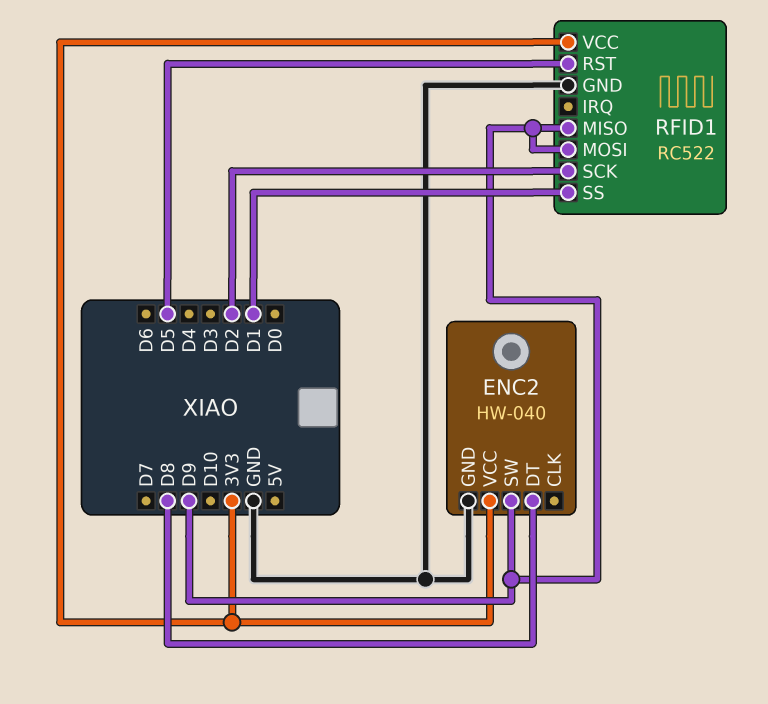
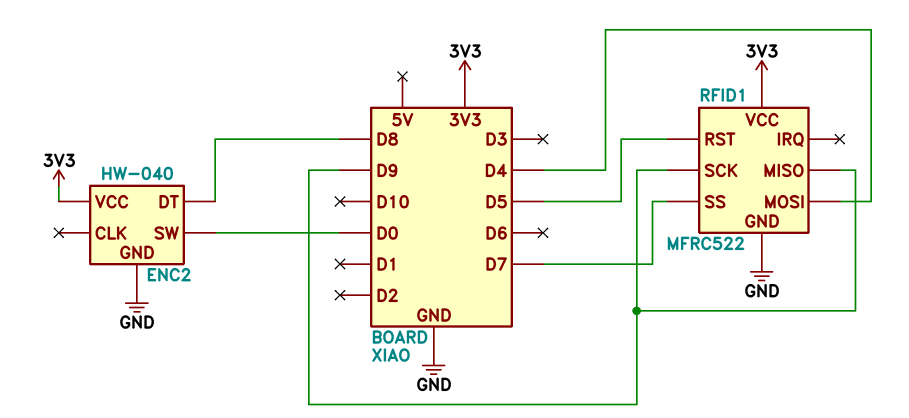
ENC2 pin SW: D9 -> D0
RFID1: RC522 -> MFRC522
RFID1 pin MOSI: D9 -> D4
RFID1 pin SCK: D2 -> D9
RFID1 pin SS: D1 -> D7

